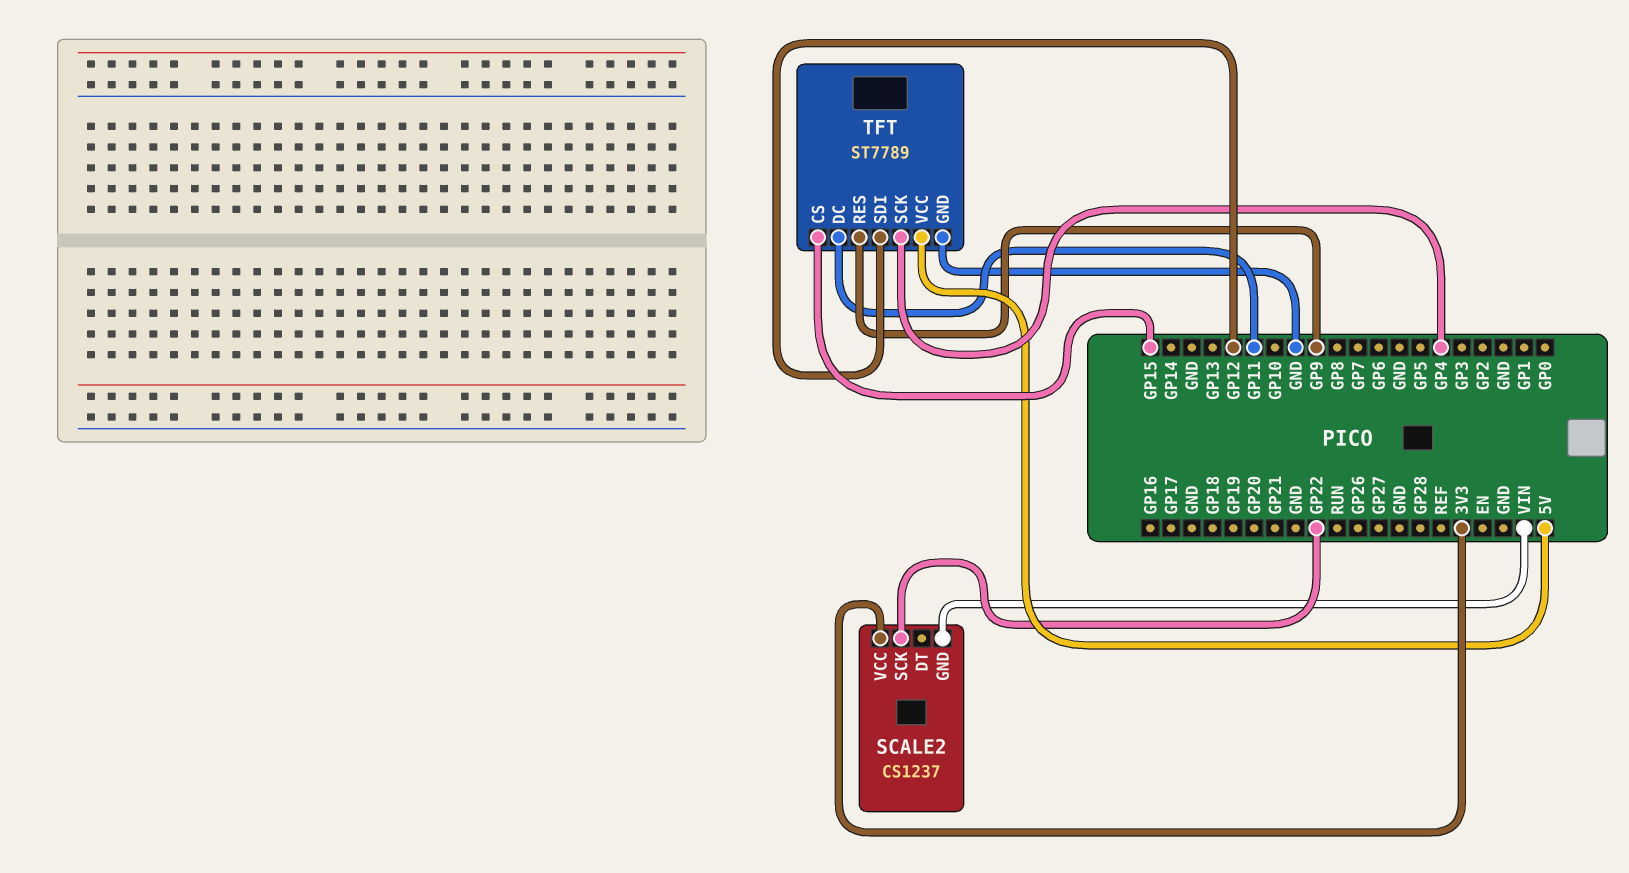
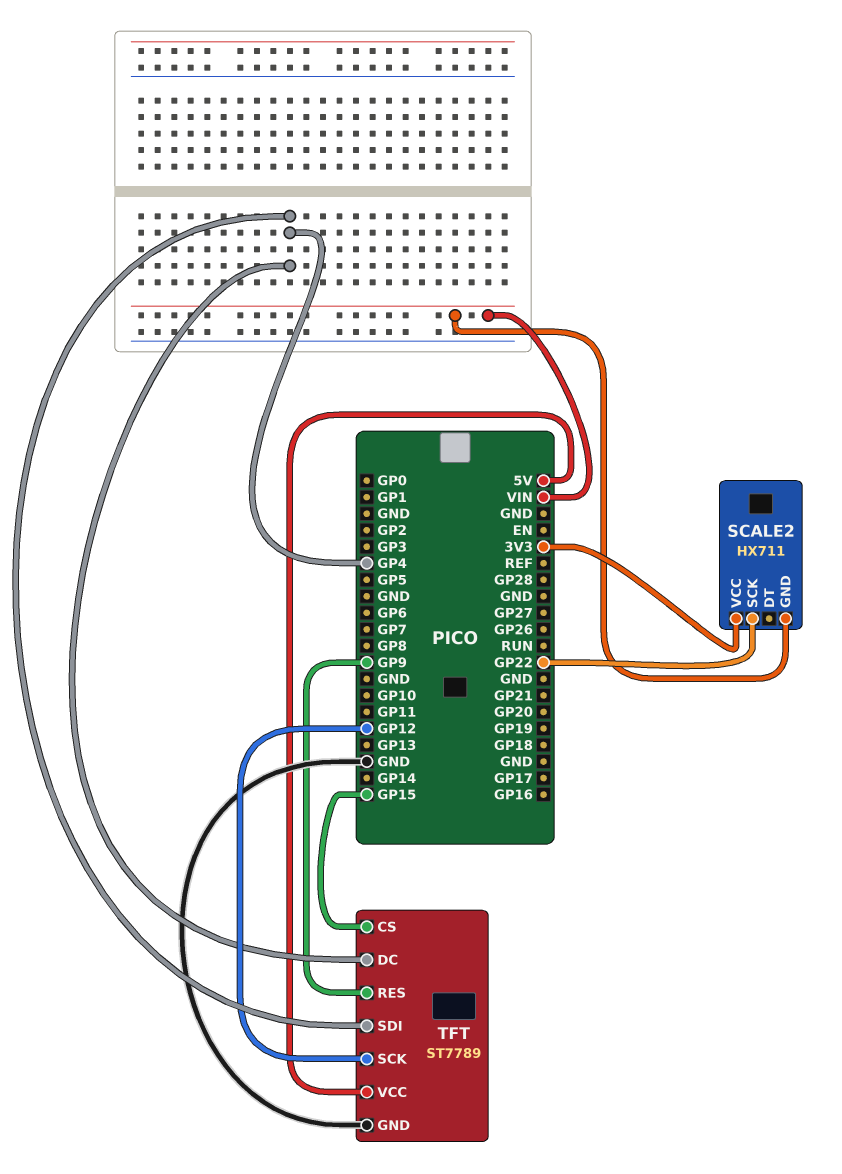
SCALE2: CS1237 -> HX711
TFT pin DC: GP11 -> GP4
TFT pin SCK: GP4 -> GP12
TFT pin SDI: GP12 -> GP4

